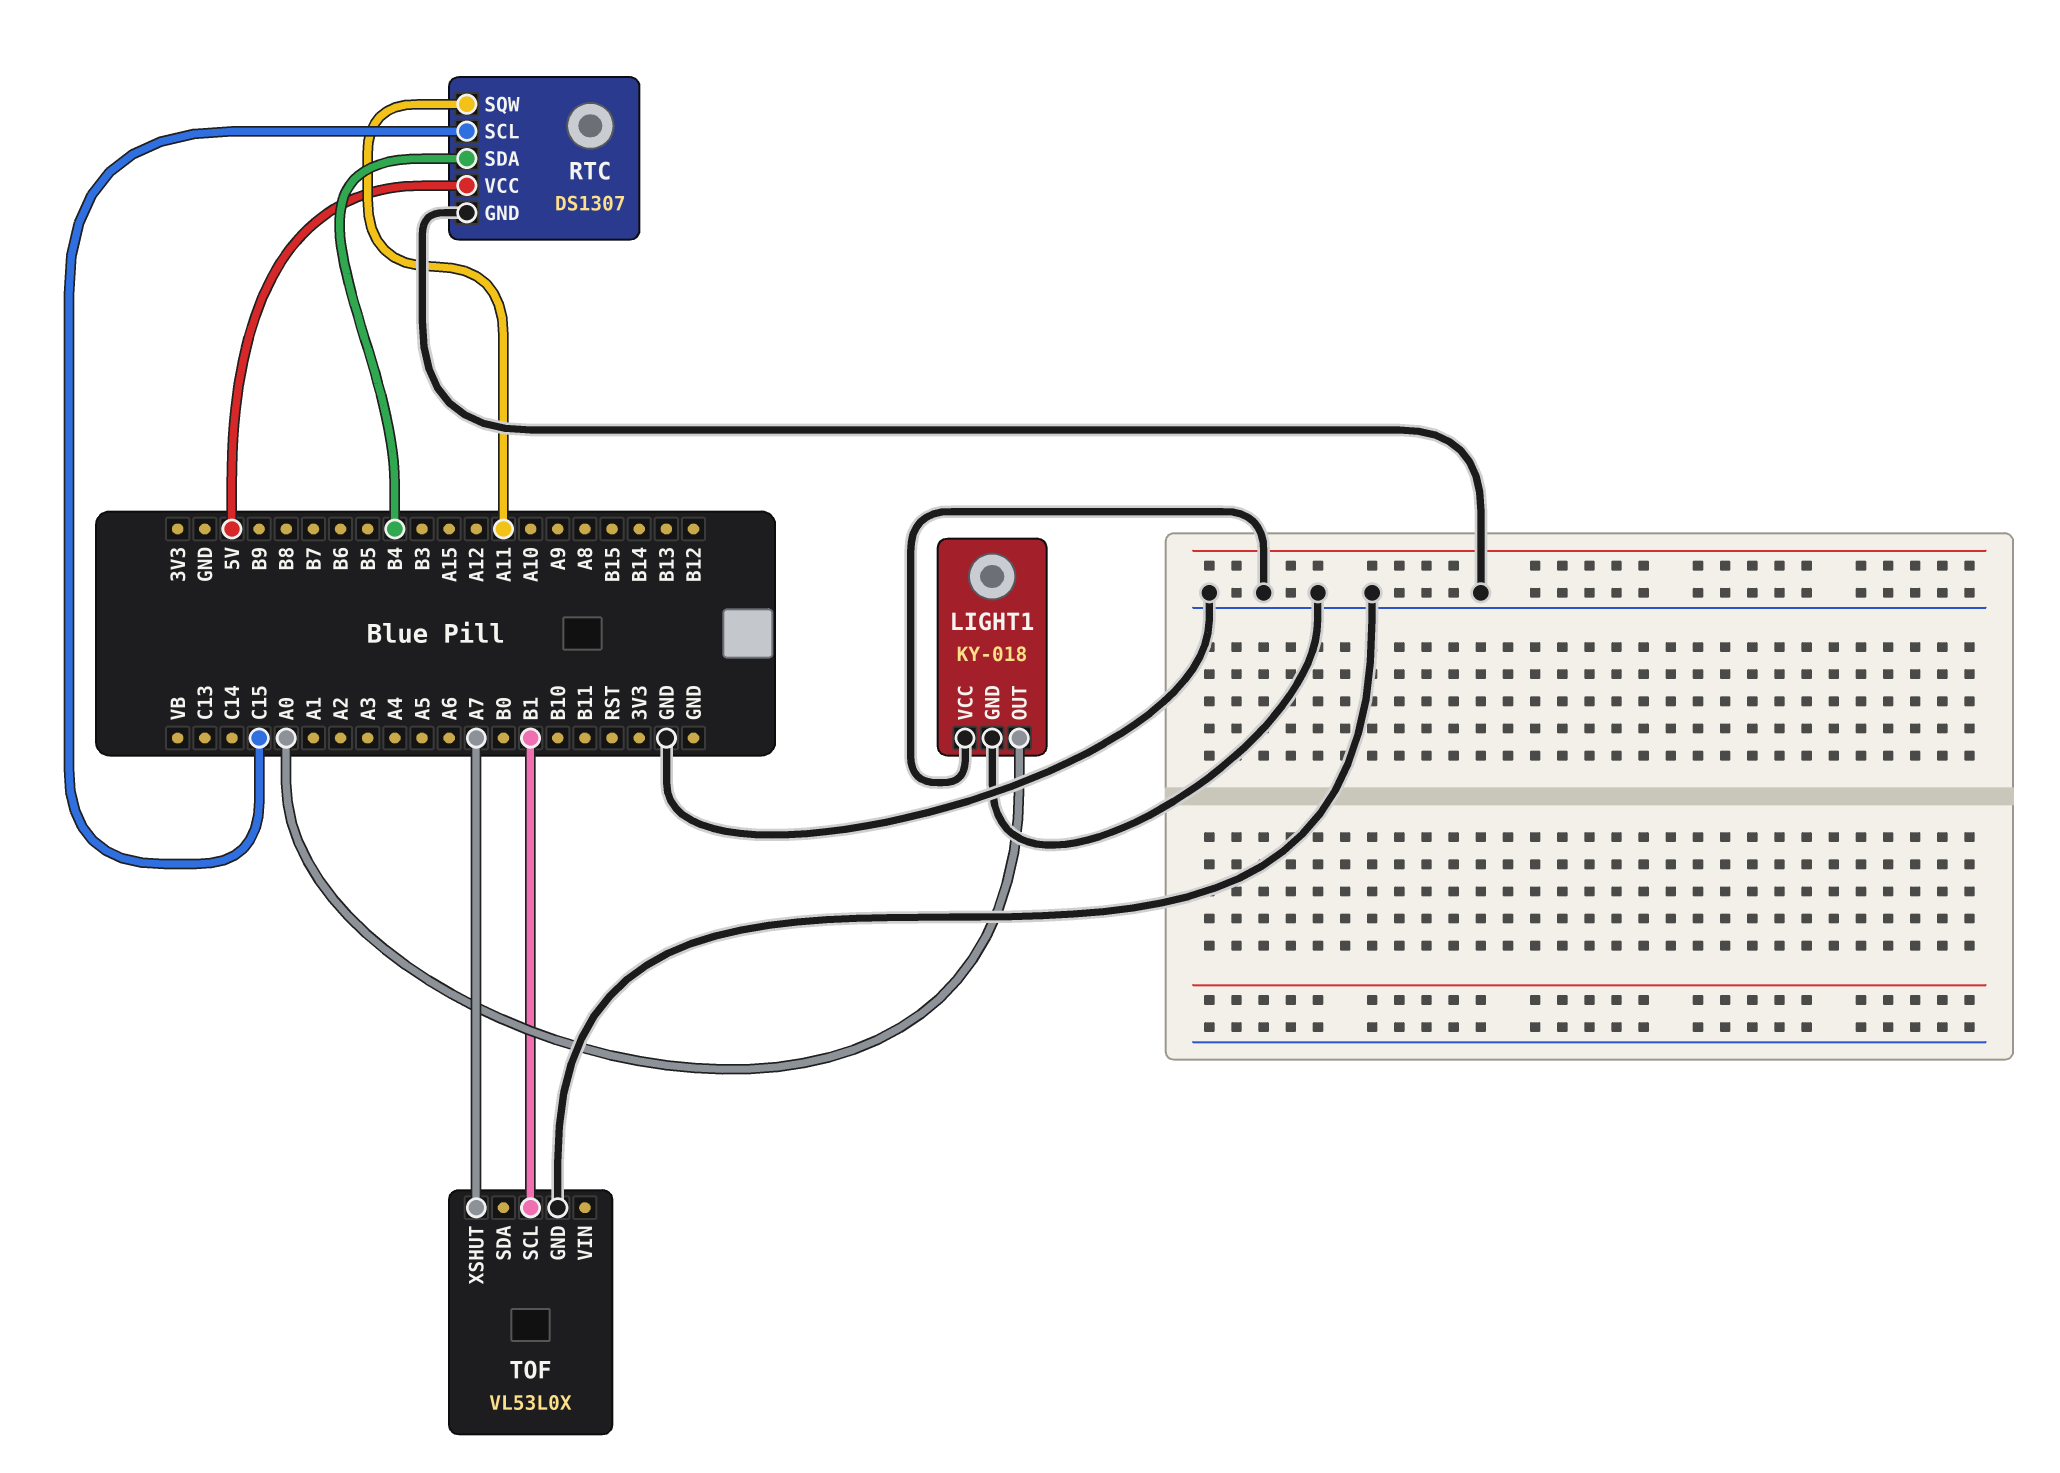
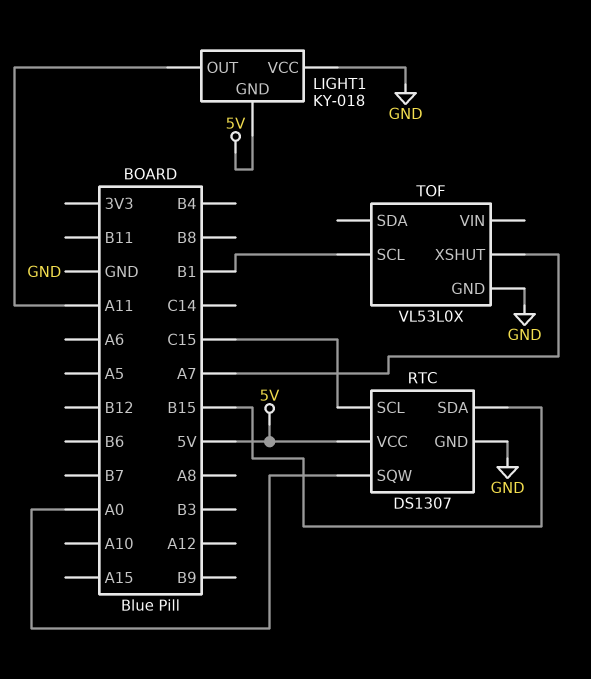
LIGHT1 pin GND: GND -> 5V
LIGHT1 pin OUT: A0 -> A11
RTC pin SDA: B4 -> B15
RTC pin SQW: A11 -> A0

